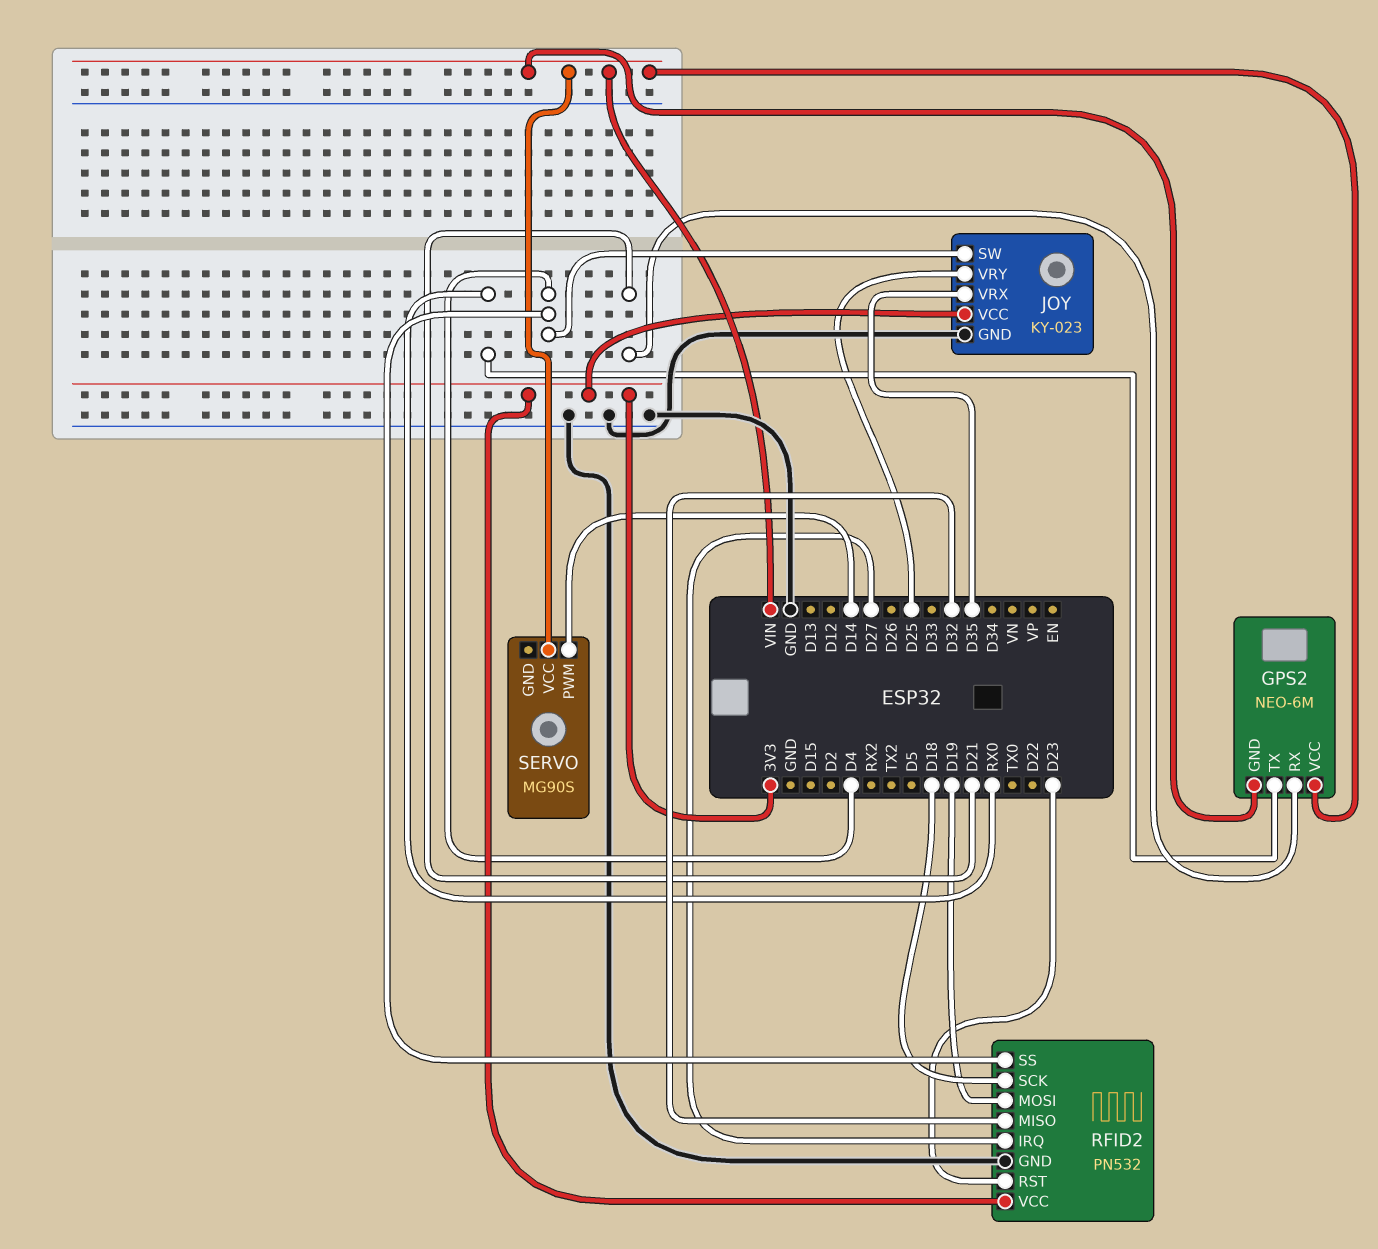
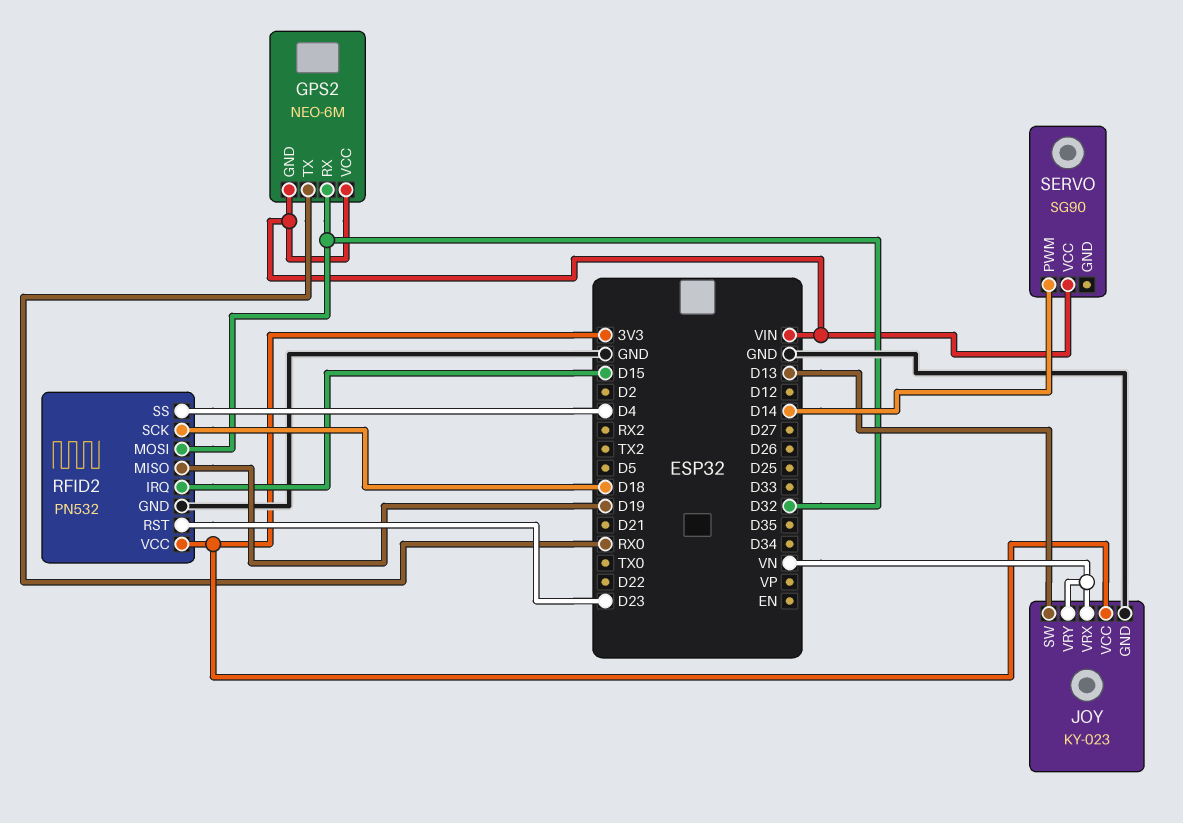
GPS2 pin RX: D21 -> D32
JOY pin SW: D4 -> D13
JOY pin VRX: D35 -> VN
JOY pin VRY: D25 -> VN
RFID2 pin IRQ: D27 -> D15
RFID2 pin MISO: D32 -> D19
RFID2 pin MOSI: D19 -> D32
SERVO: MG90S -> SG90

